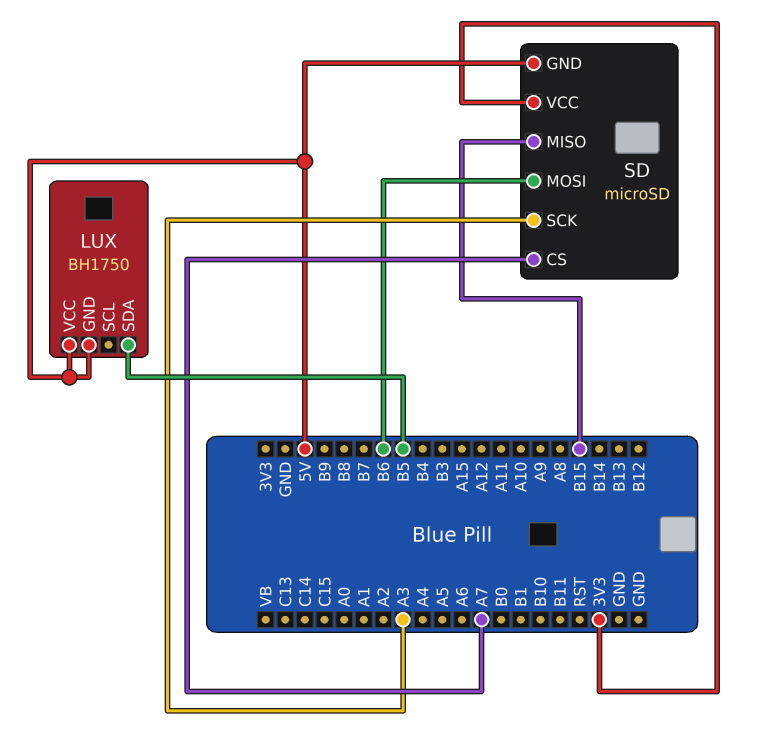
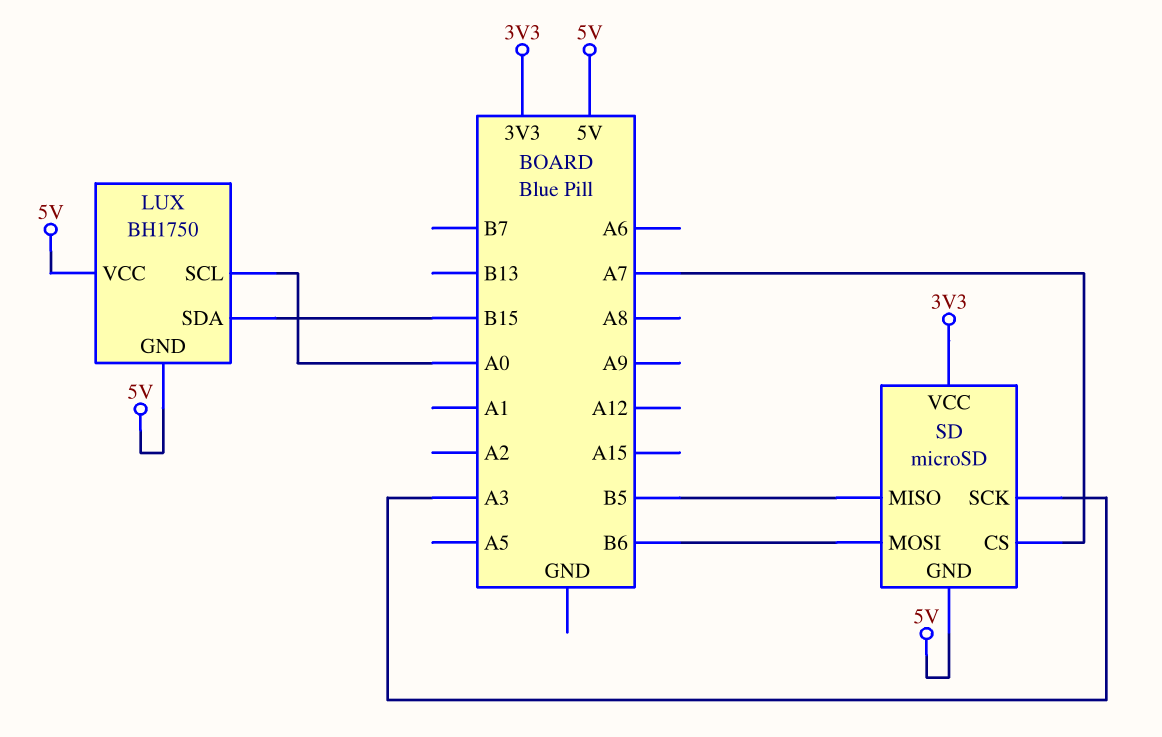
LUX pin SCL: none -> A0
LUX pin SDA: B5 -> B15
SD pin MISO: B15 -> B5

